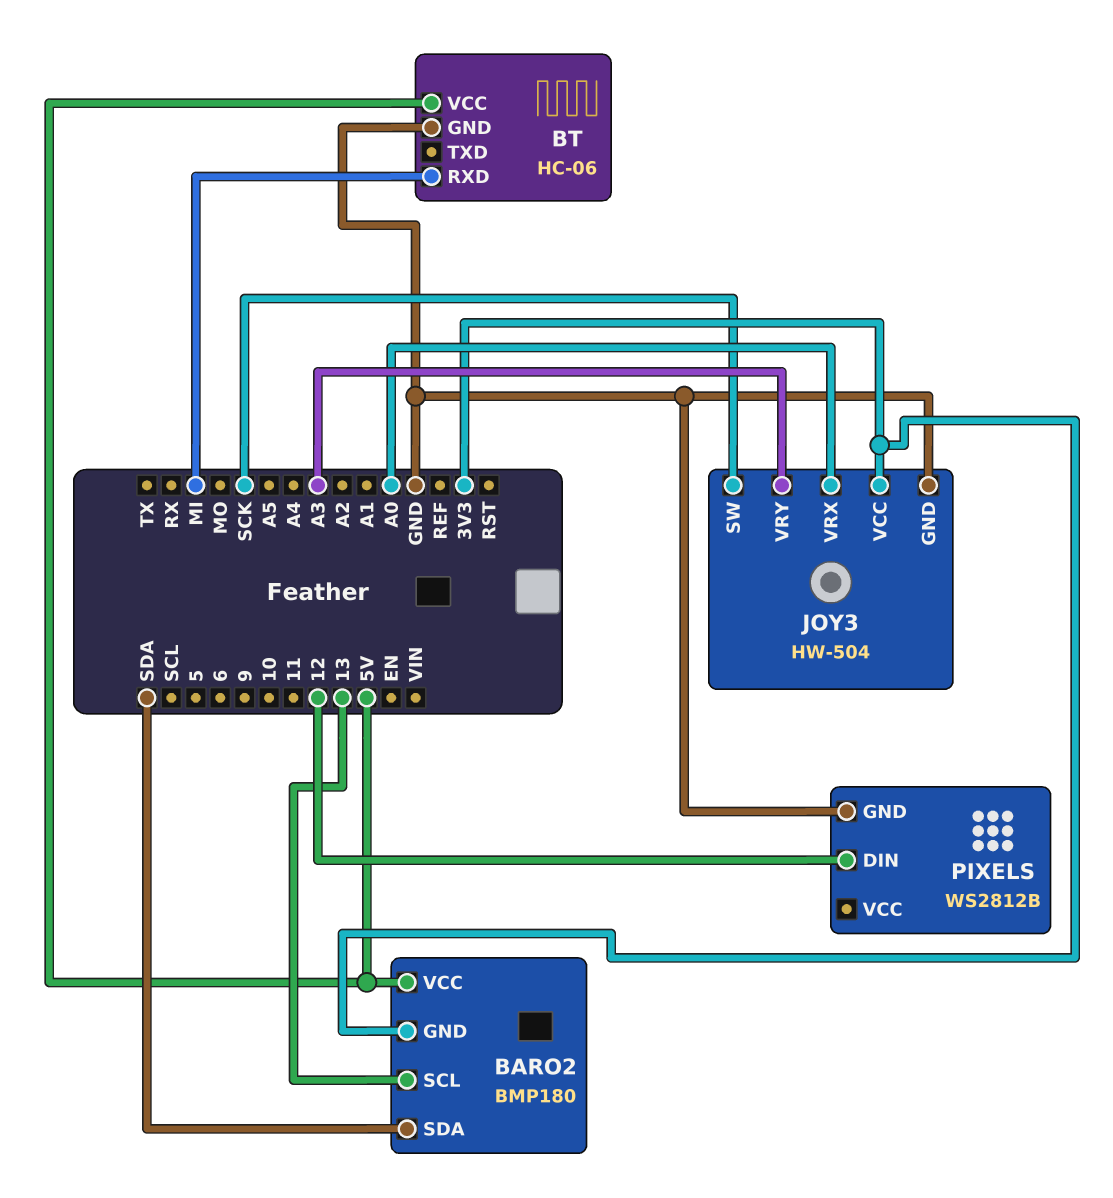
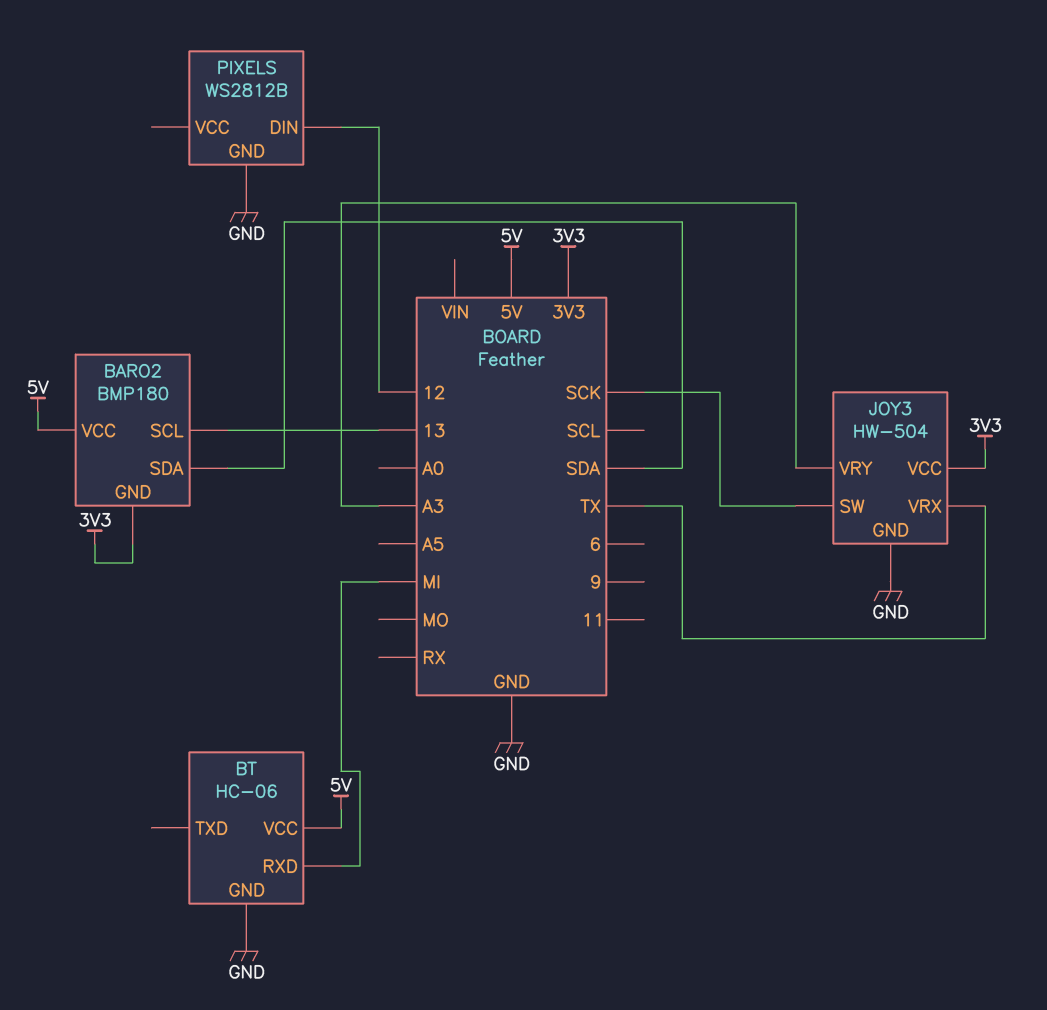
JOY3 pin VRX: A0 -> TX

